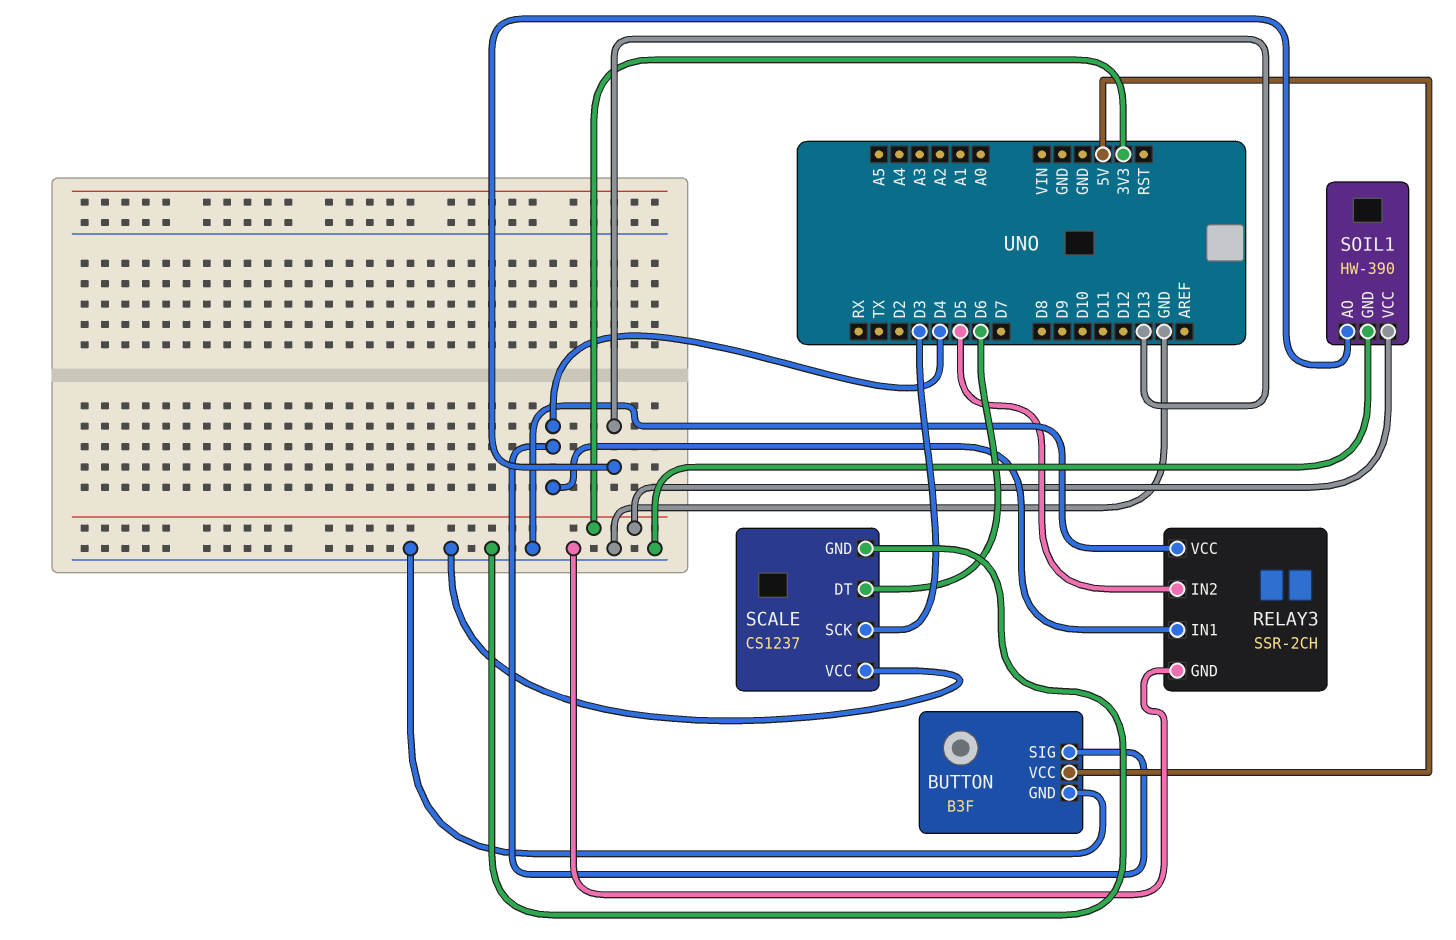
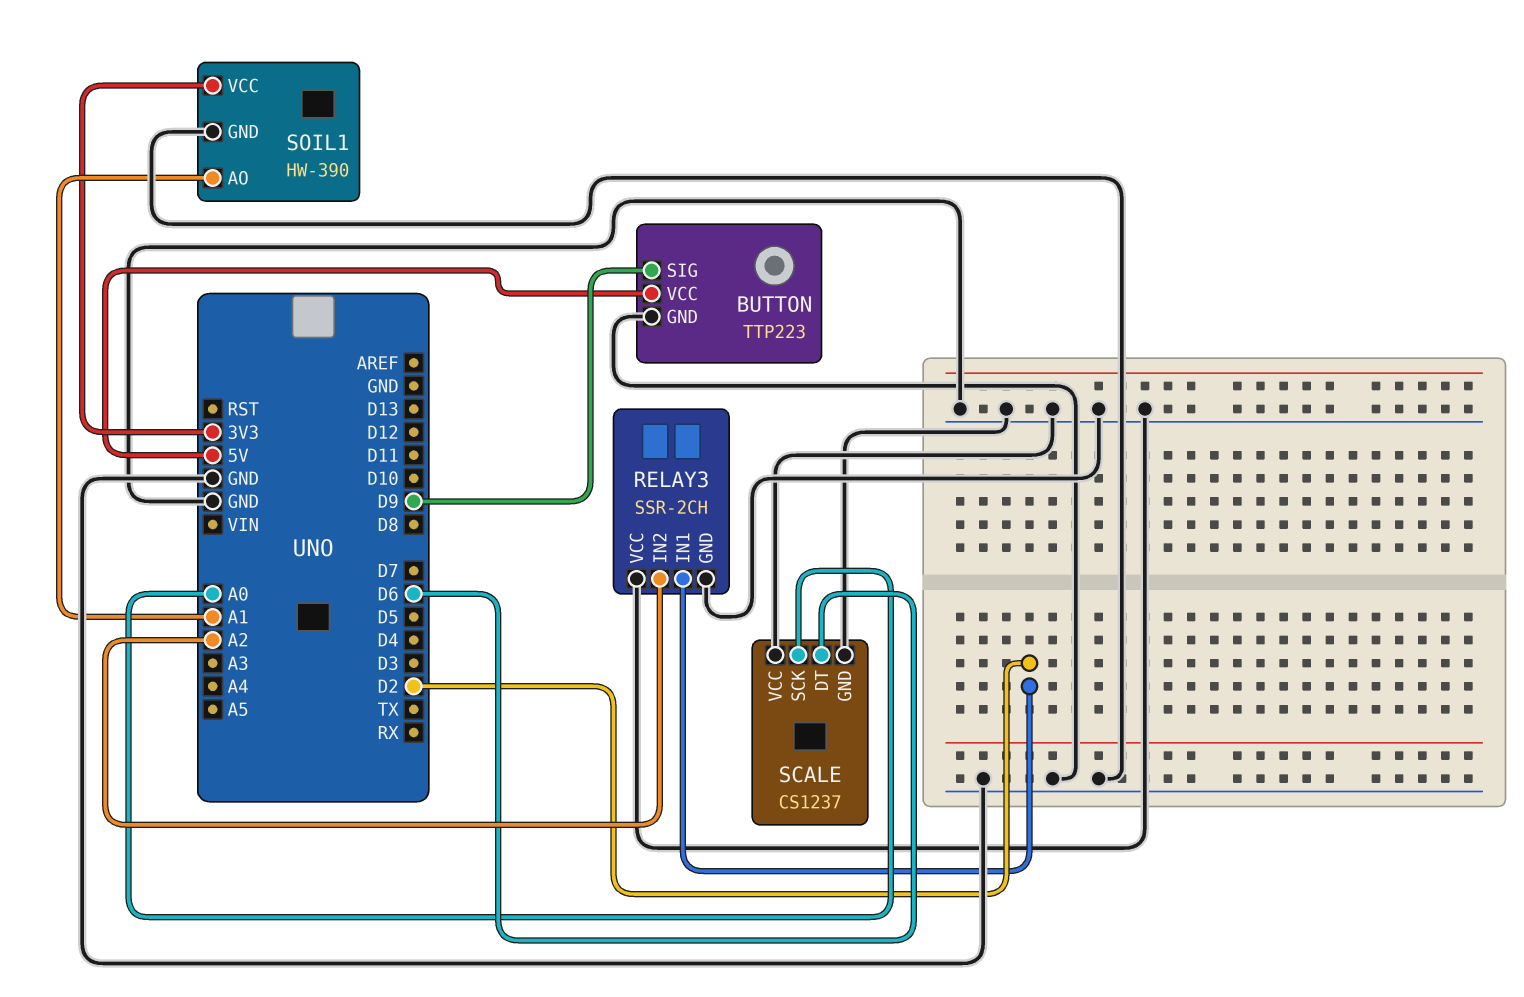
BUTTON: B3F -> TTP223
BUTTON pin SIG: D4 -> D9
RELAY3 pin IN1: D4 -> D2
RELAY3 pin IN2: D5 -> A2
SCALE pin SCK: D3 -> A0
SOIL1 pin AO: D13 -> A1

